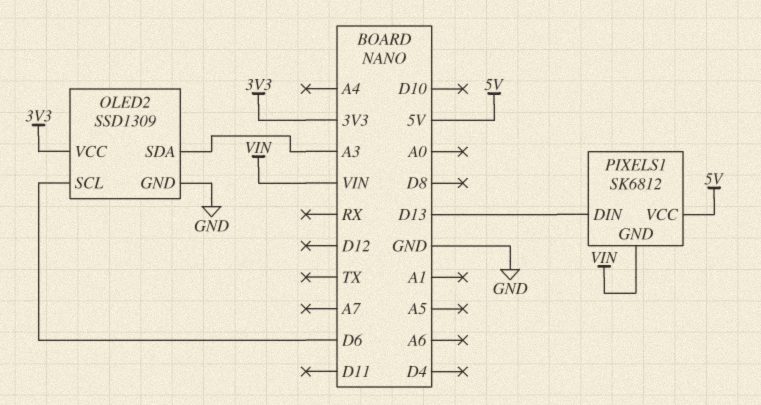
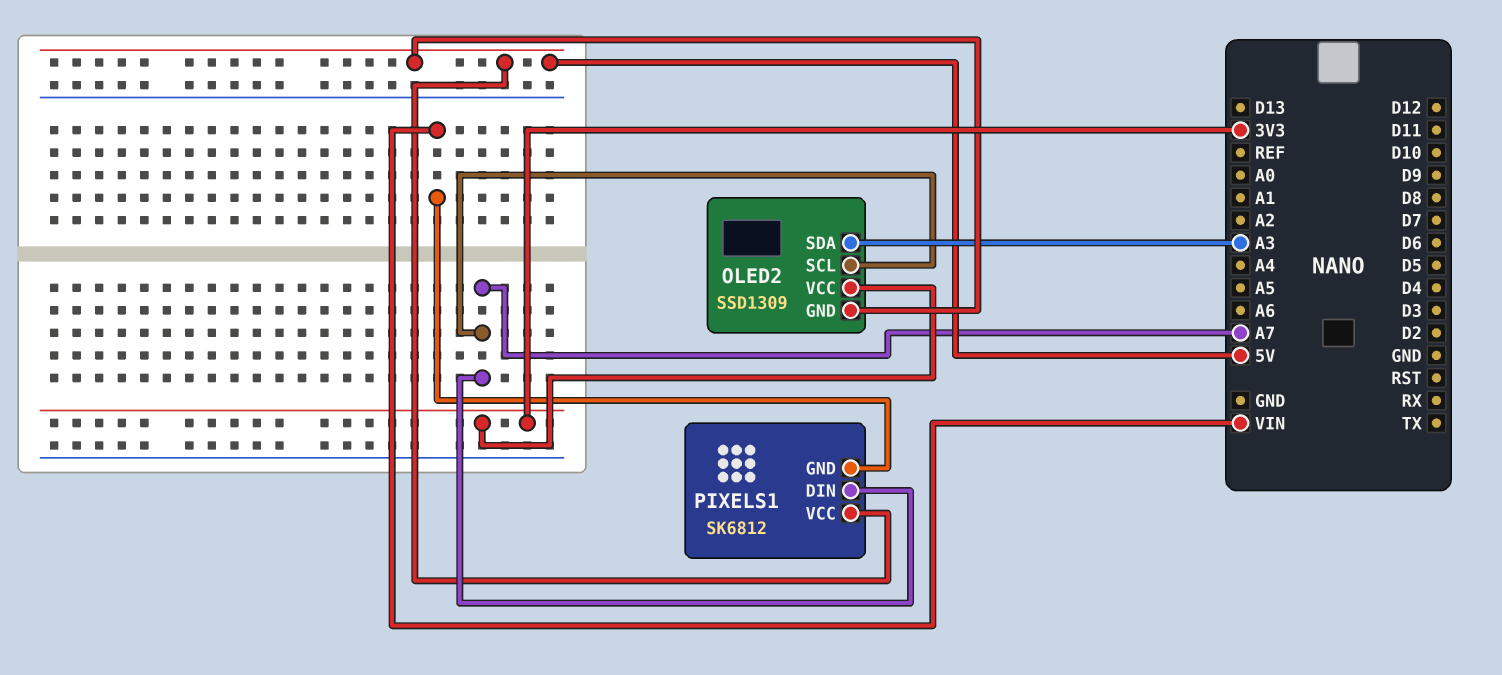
OLED2 pin GND: GND -> 5V
OLED2 pin SCL: D6 -> A7
PIXELS1 pin DIN: D13 -> A7

